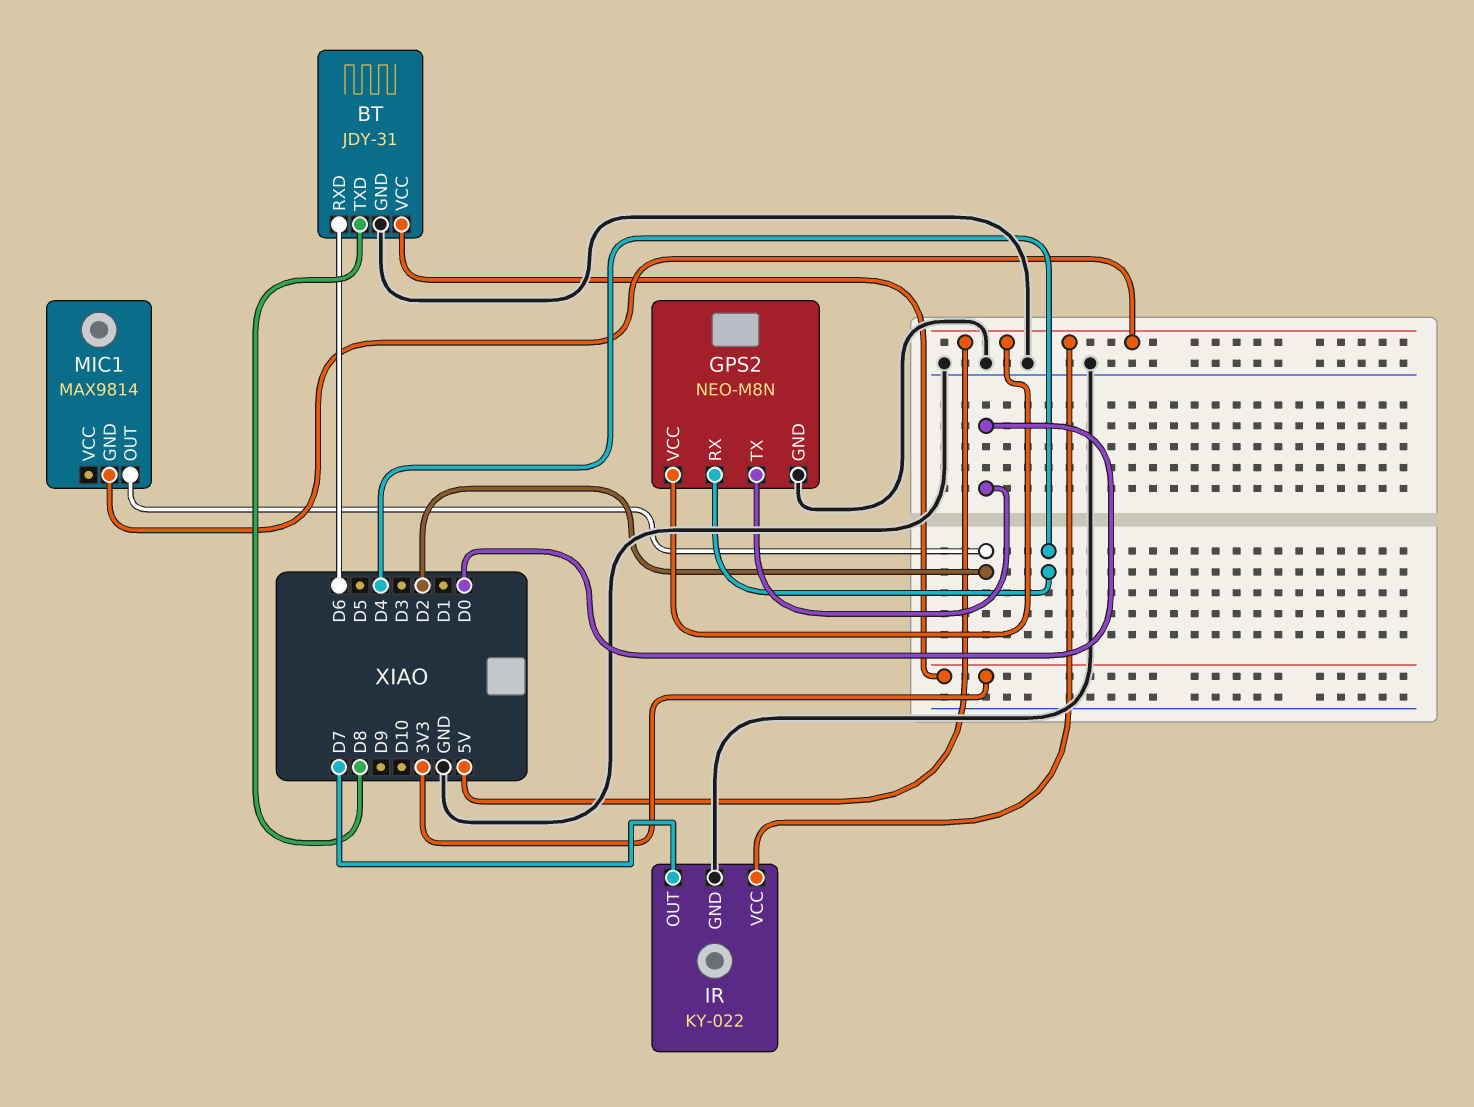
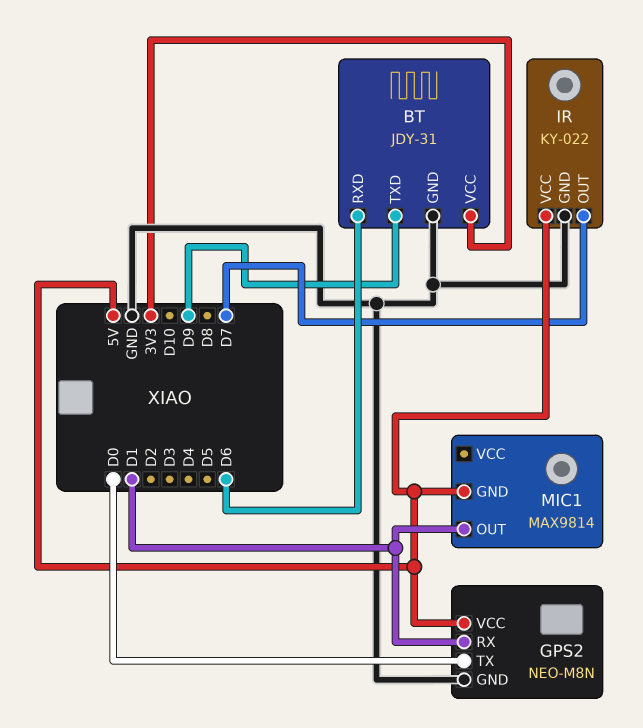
BT pin TXD: D8 -> D9
GPS2 pin RX: D4 -> D1
MIC1 pin OUT: D2 -> D1

